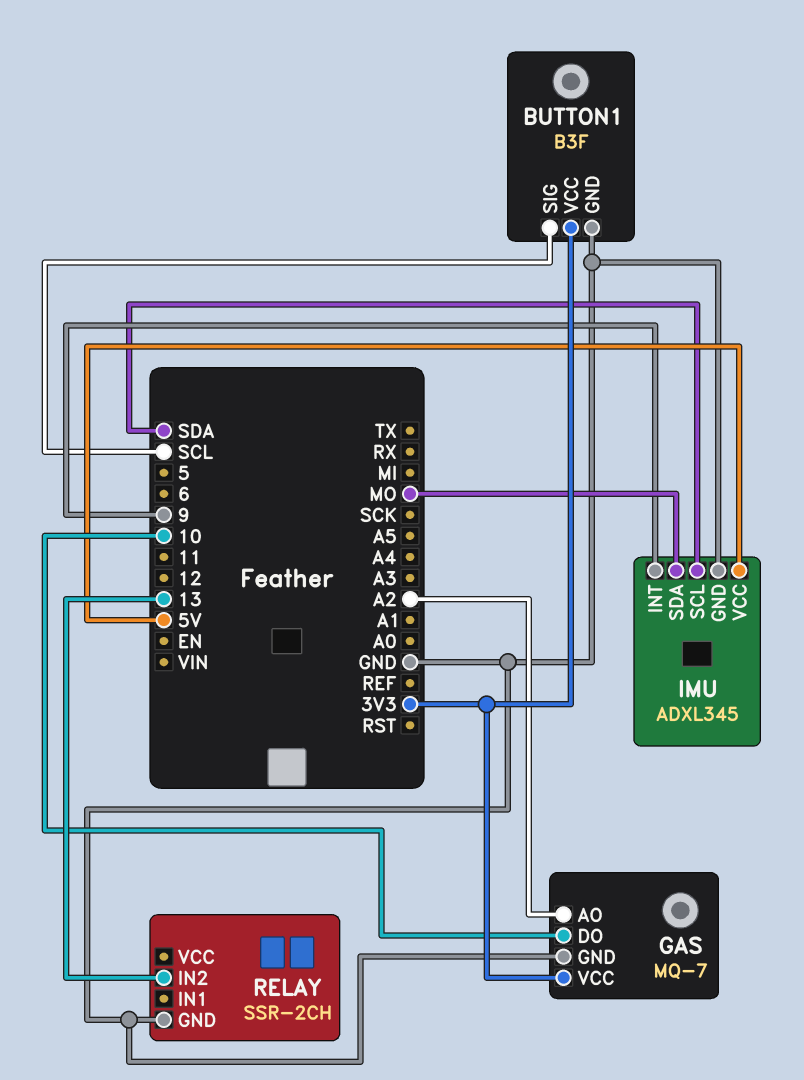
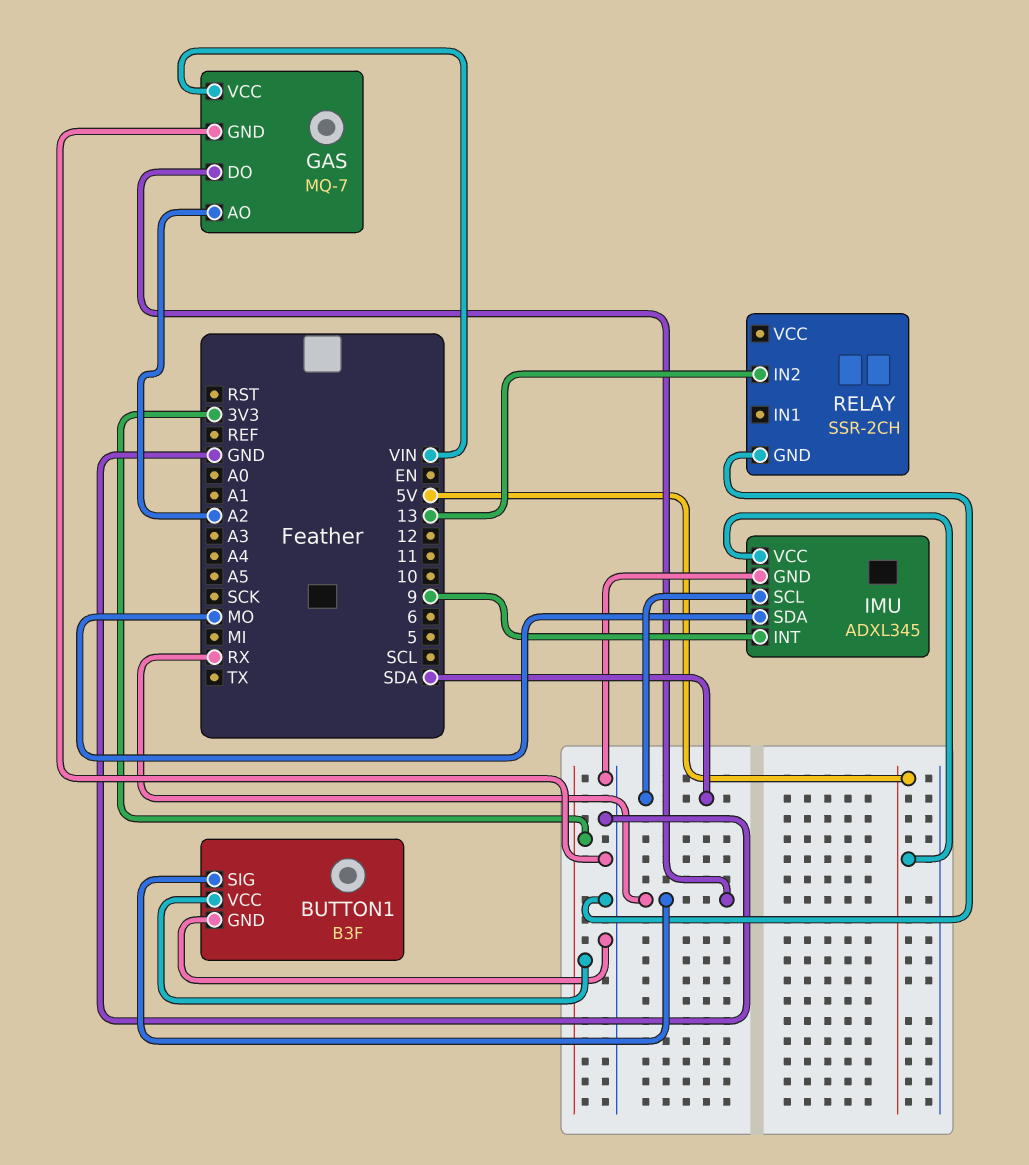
BUTTON1 pin SIG: SCL -> RX
GAS pin DO: 10 -> RX
GAS pin VCC: 3V3 -> VIN

